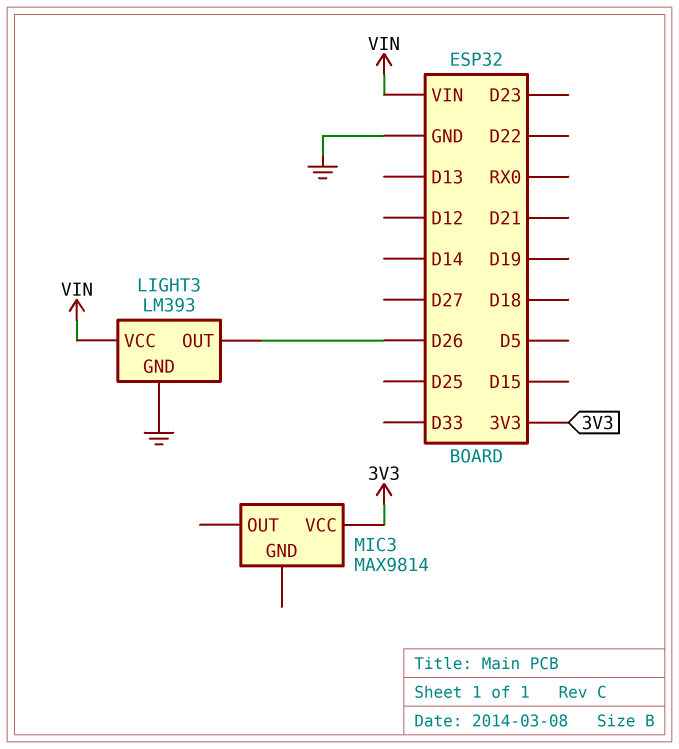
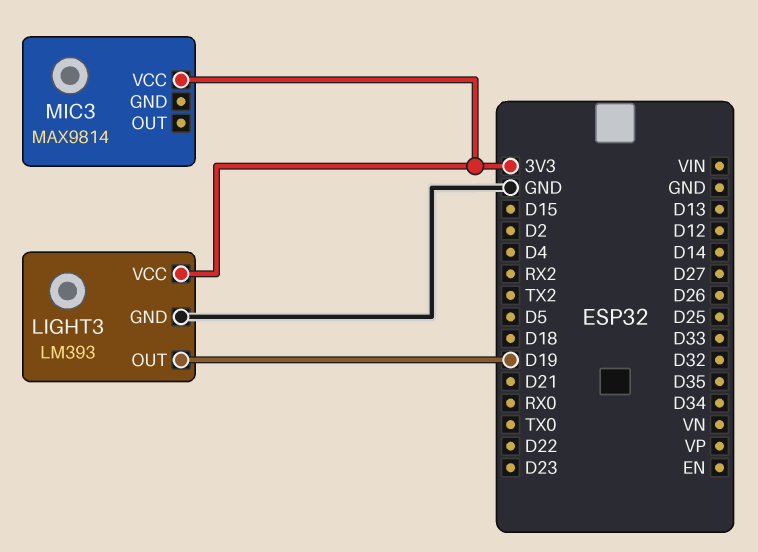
LIGHT3 pin OUT: D26 -> D19
LIGHT3 pin VCC: VIN -> 3V3

